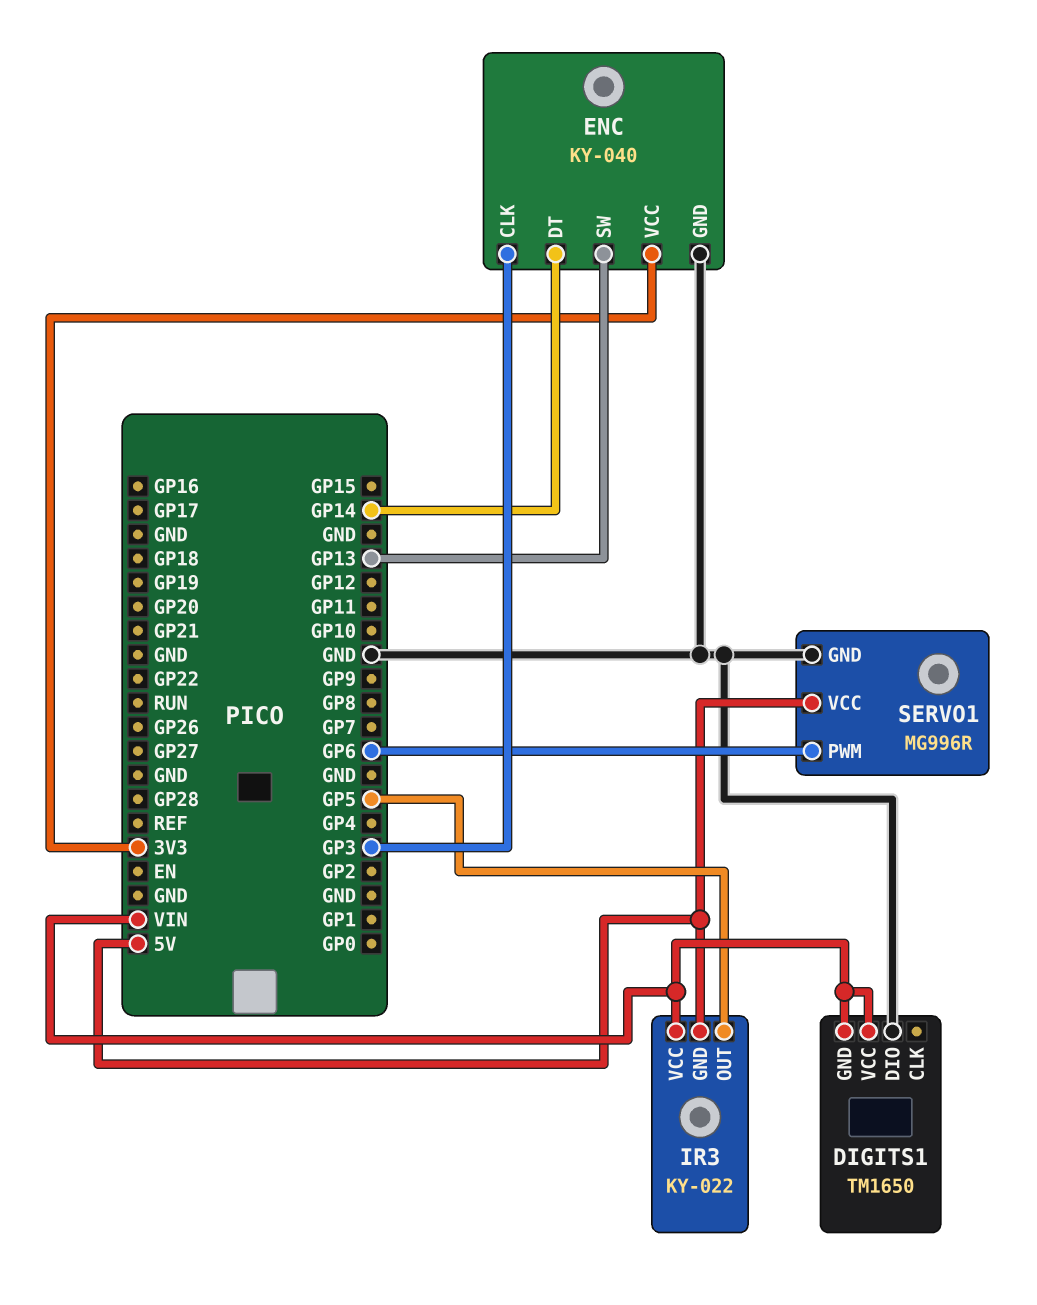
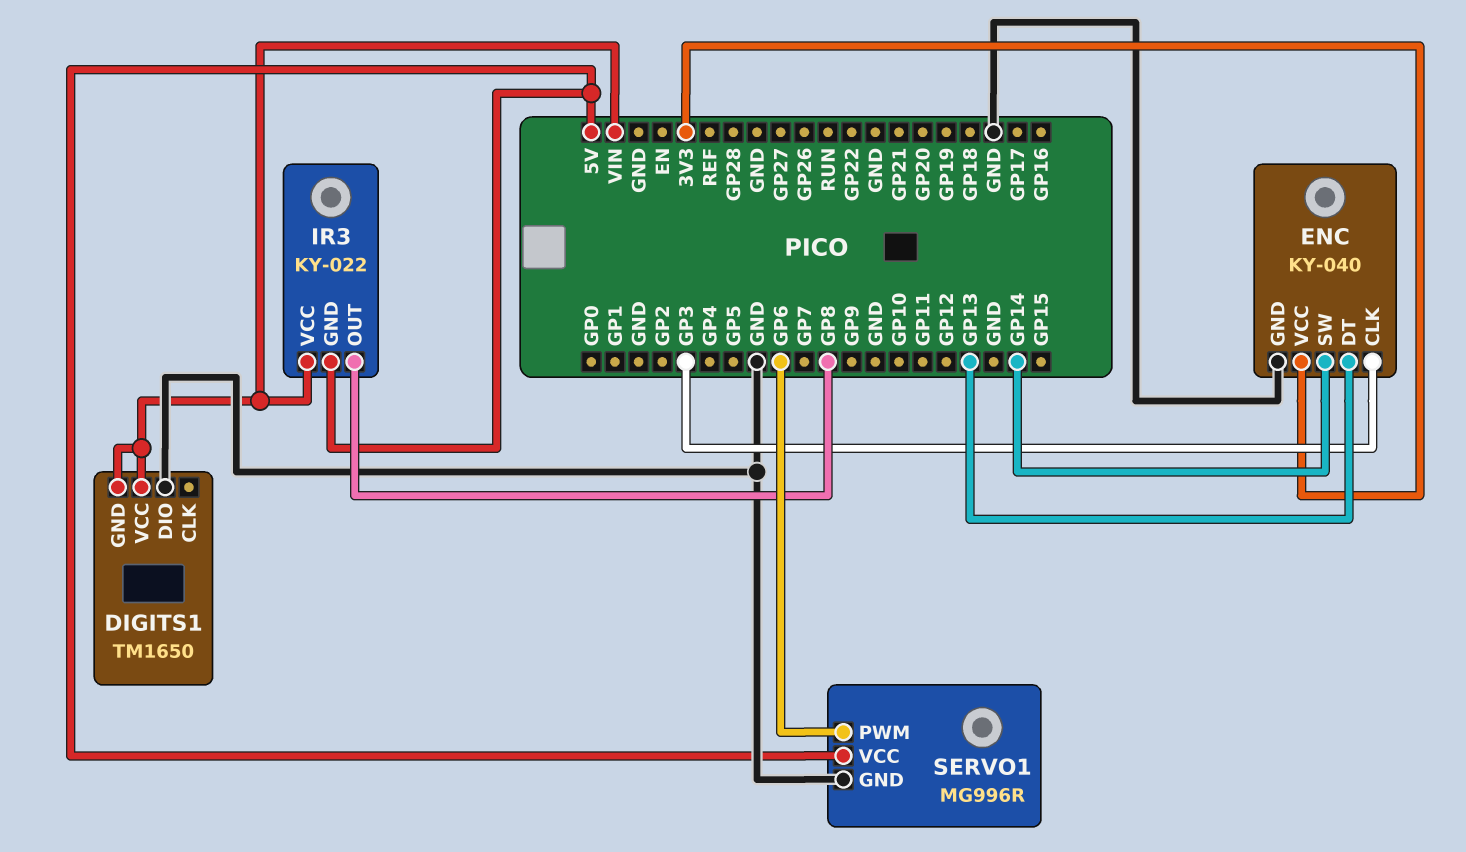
ENC pin DT: GP14 -> GP13
ENC pin SW: GP13 -> GP14
IR3 pin OUT: GP5 -> GP8

